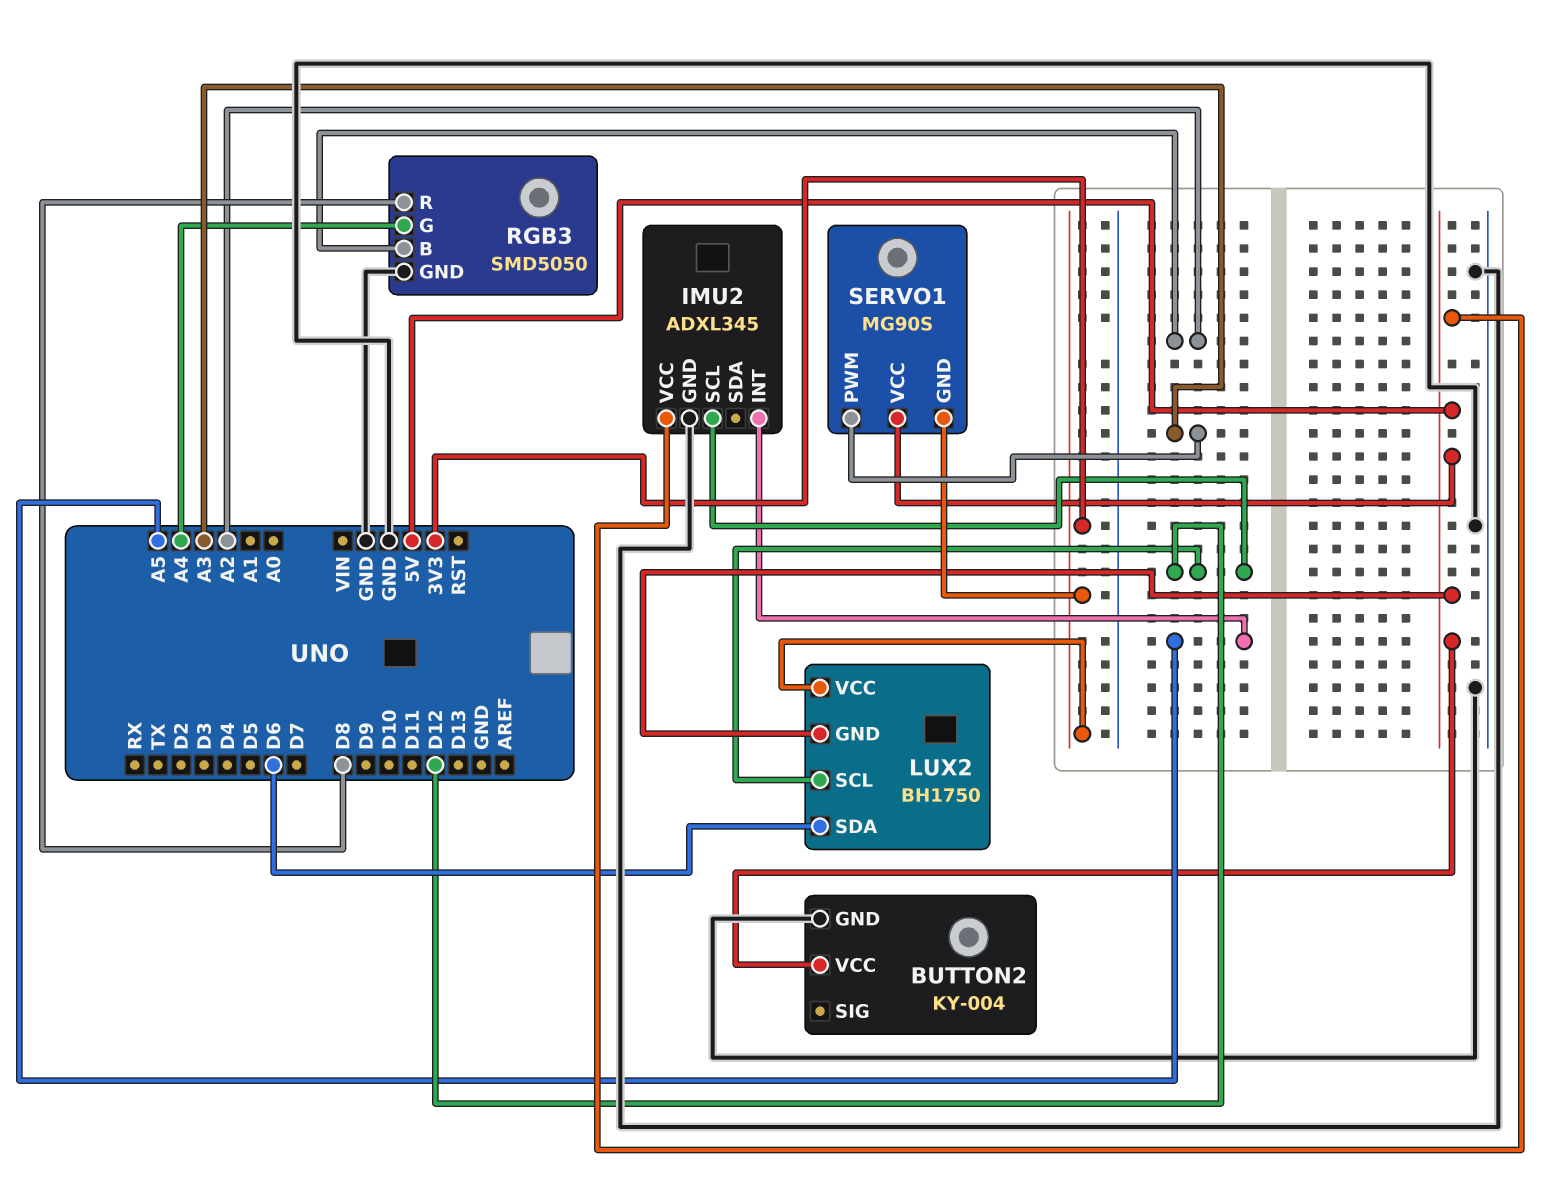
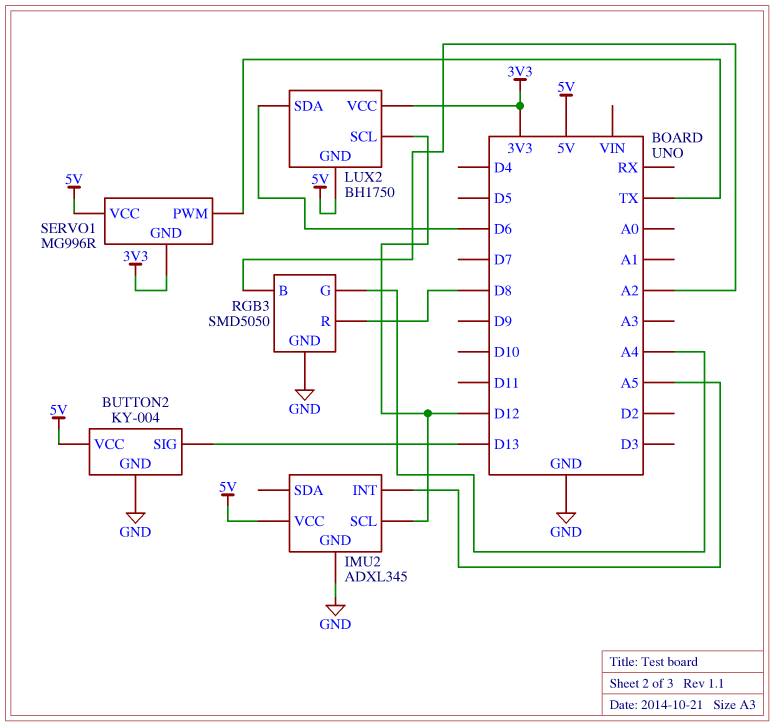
BUTTON2 pin SIG: none -> D13
SERVO1: MG90S -> MG996R
SERVO1 pin PWM: A3 -> TX

